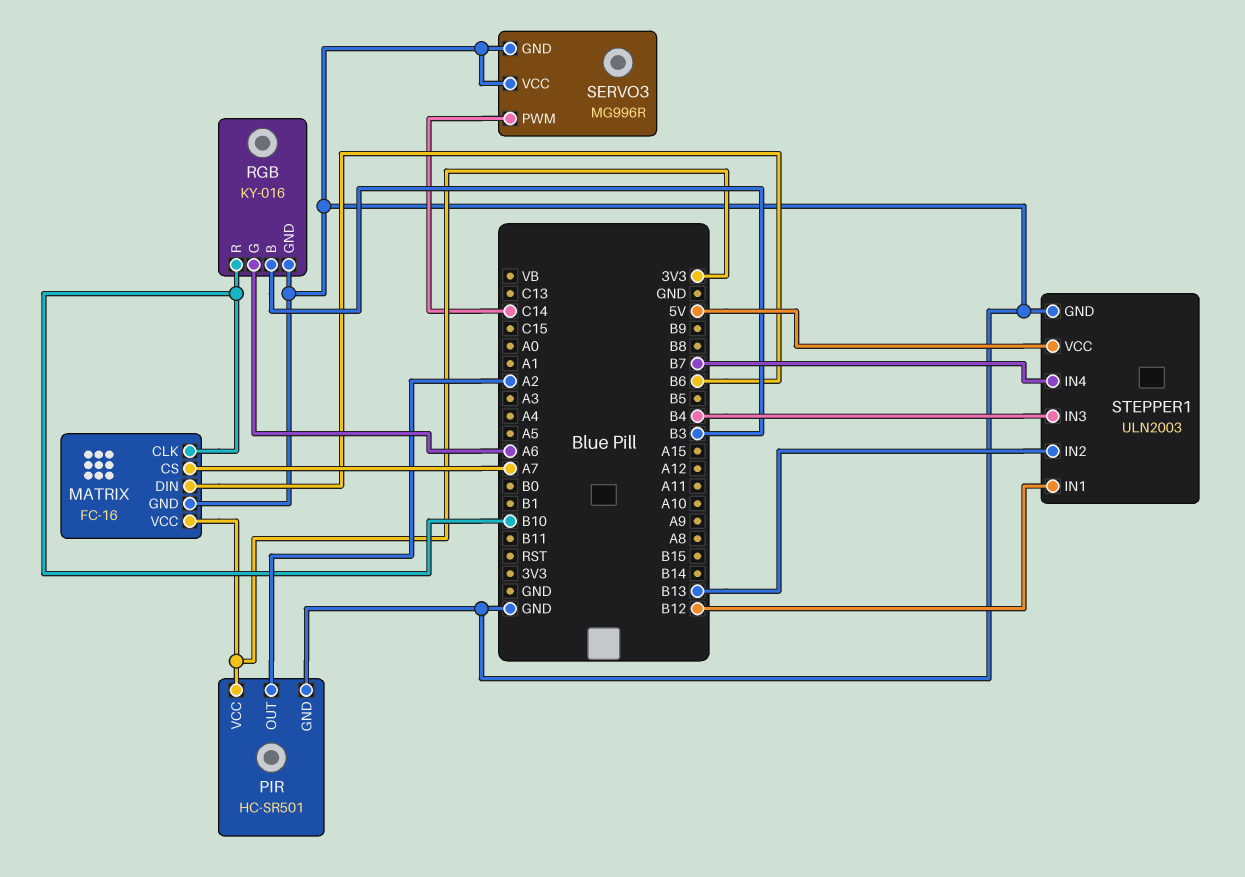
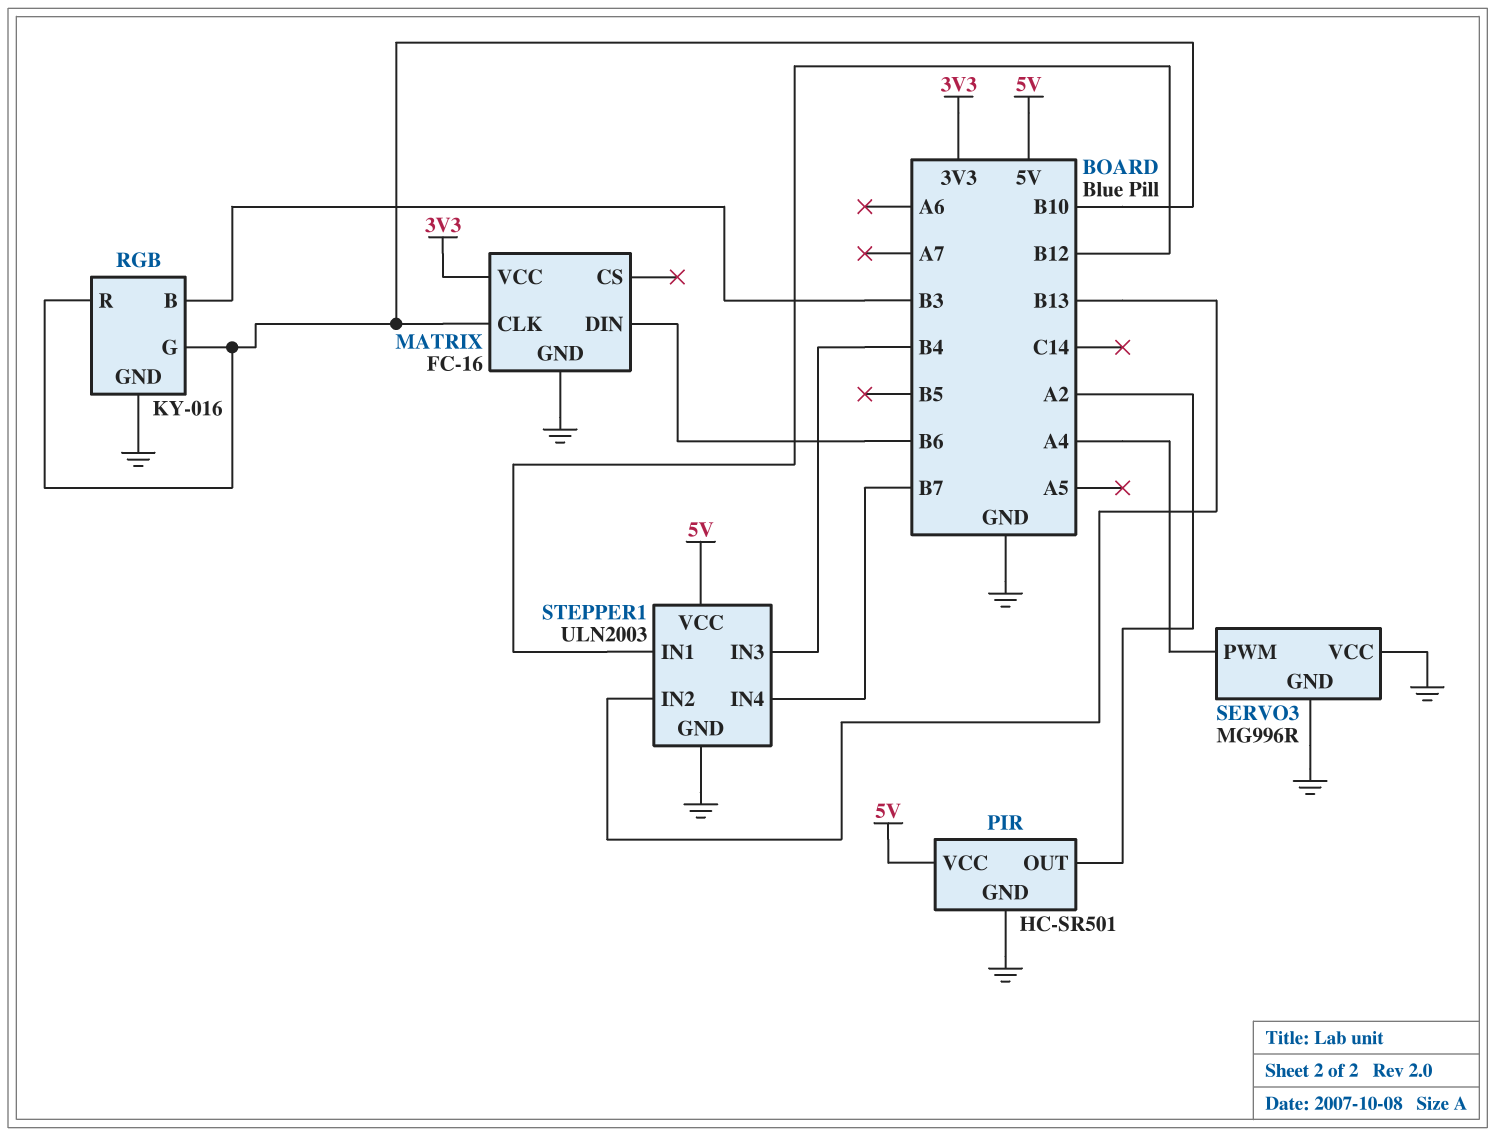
MATRIX pin CS: A7 -> none
PIR pin VCC: 3V3 -> 5V
RGB pin G: A6 -> B10
SERVO3 pin PWM: C14 -> A4

